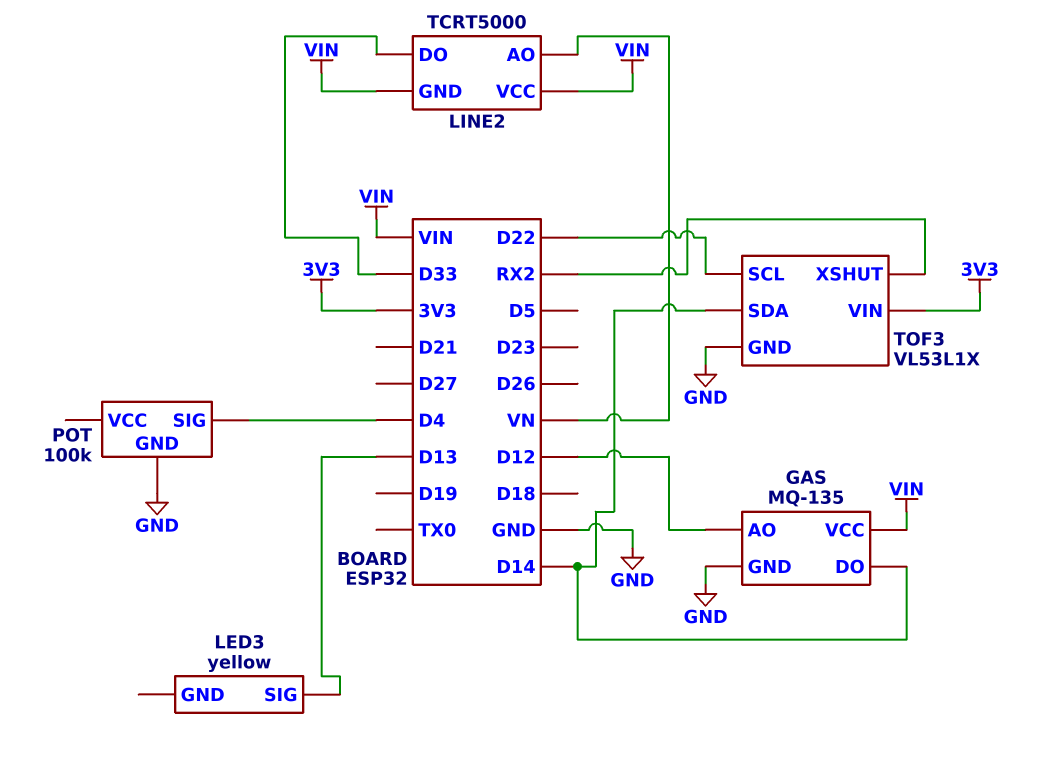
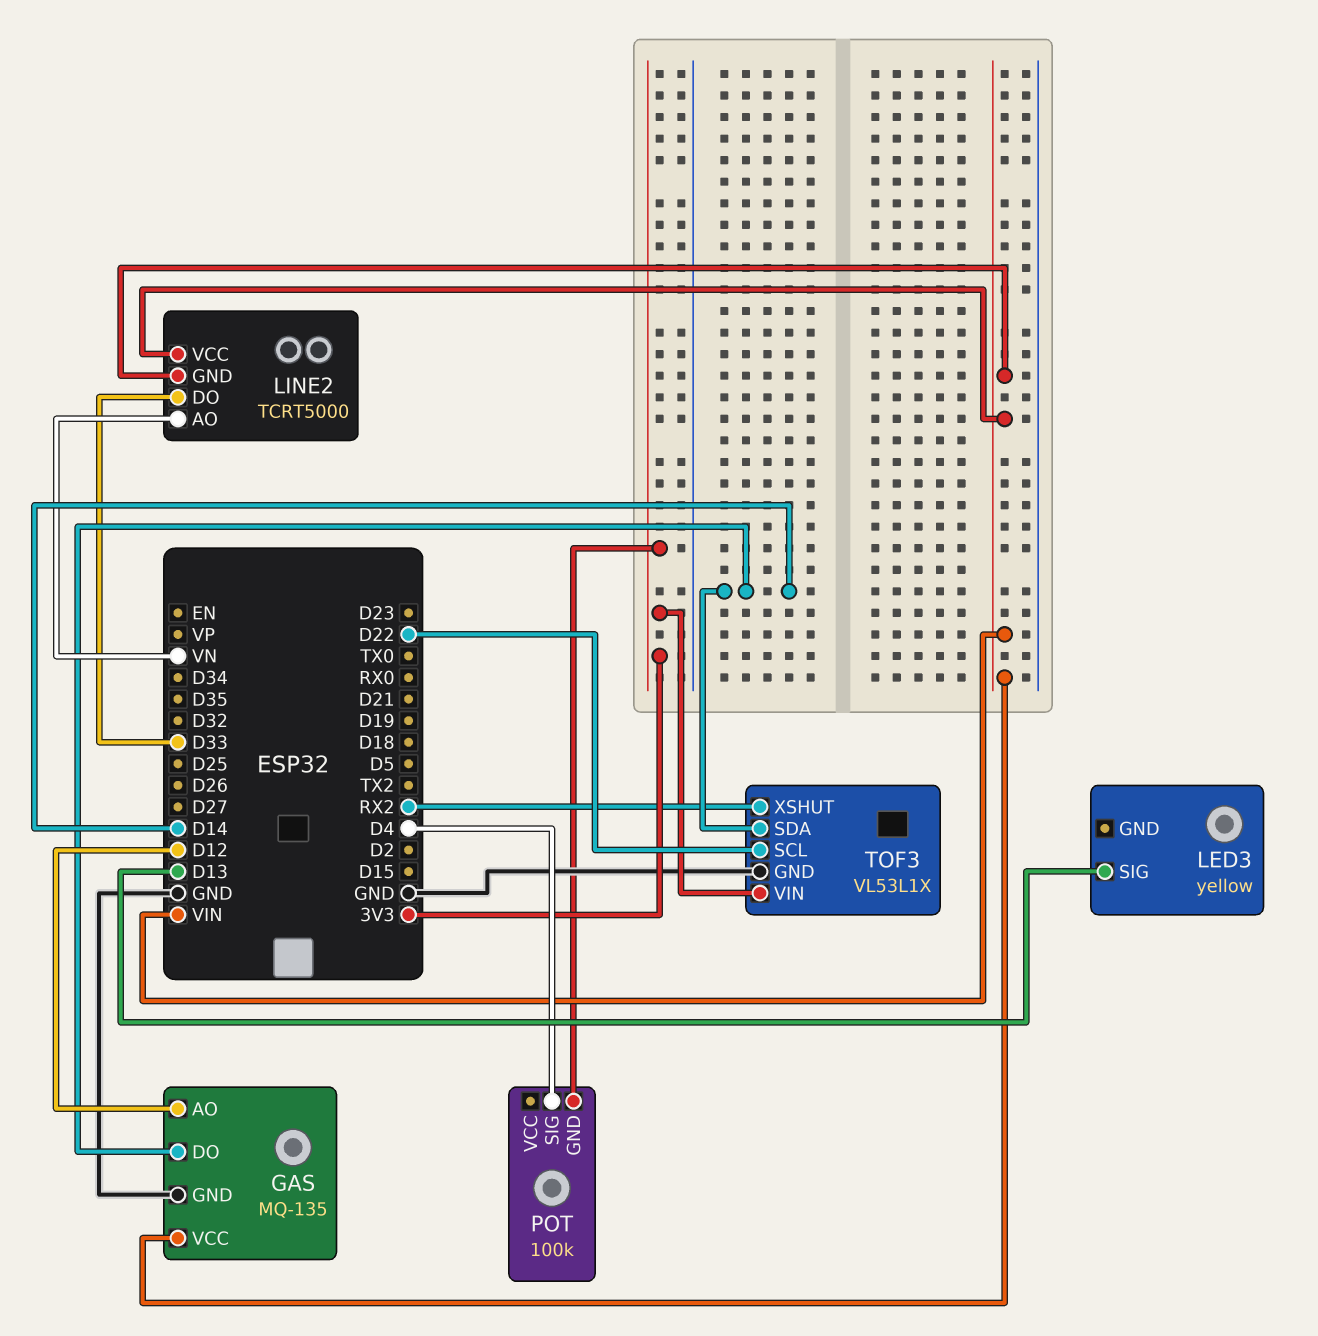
POT pin GND: GND -> 3V3

